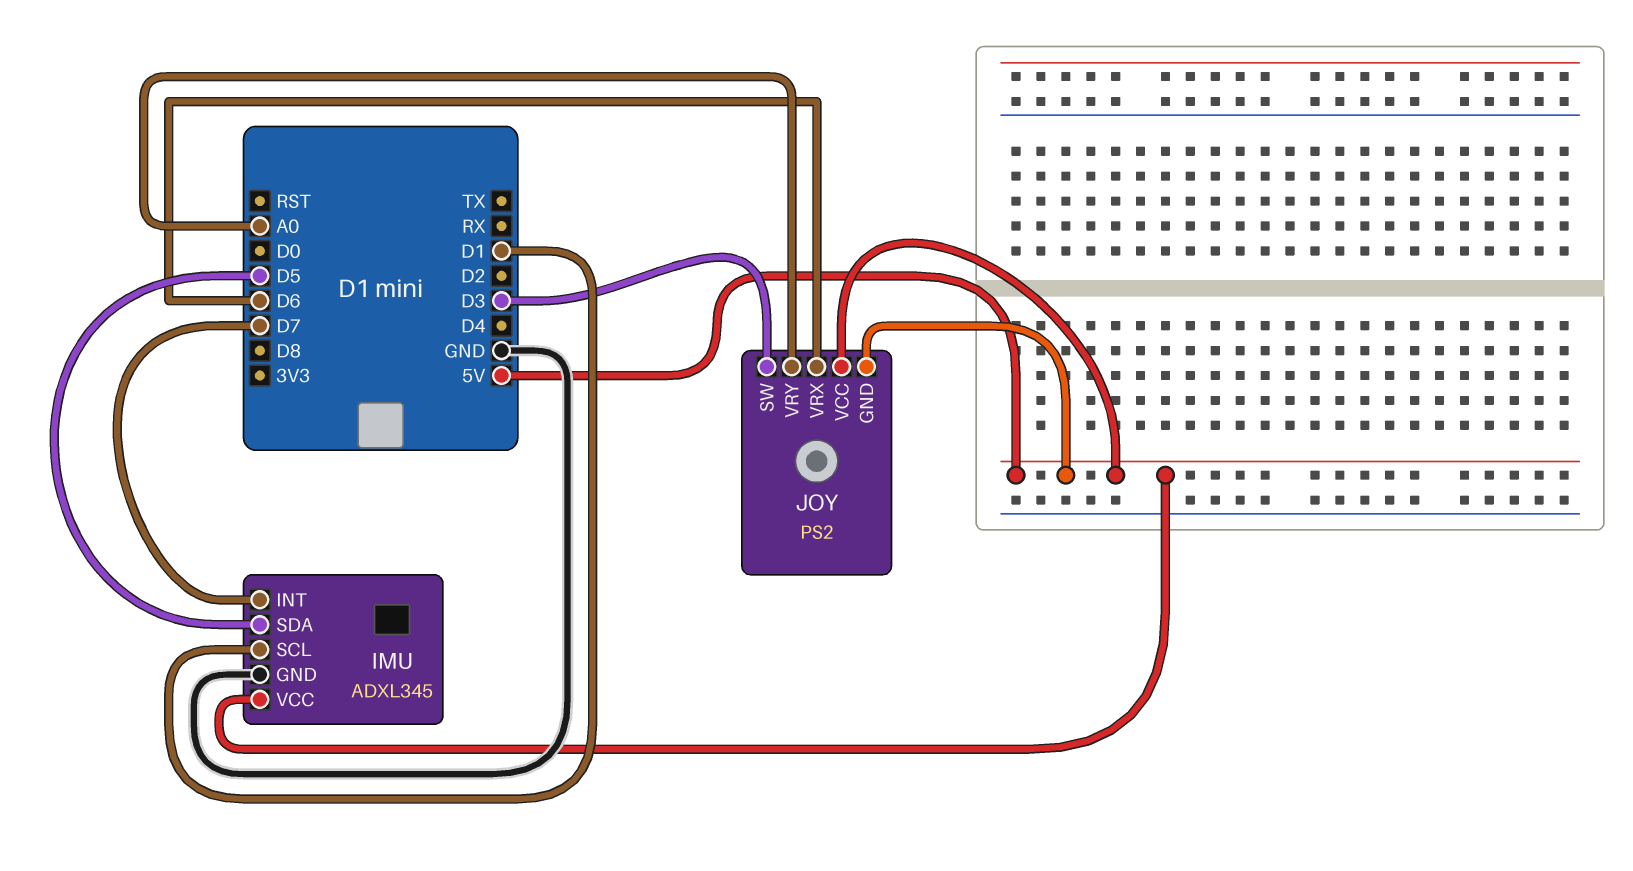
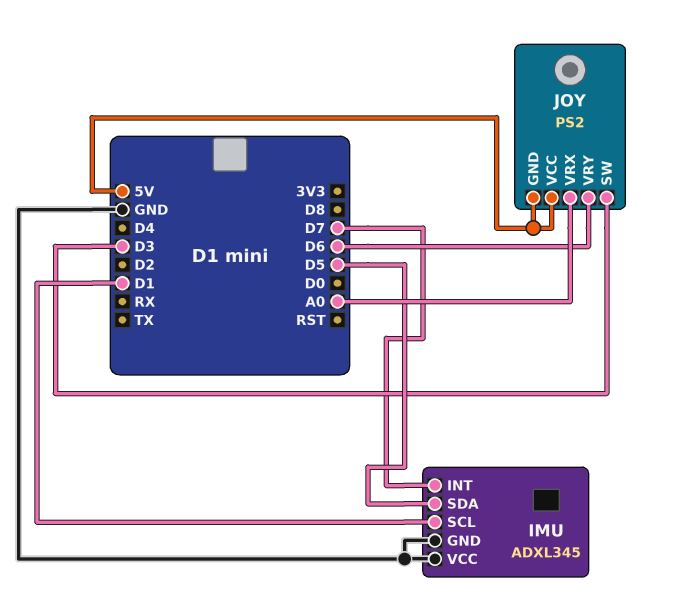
IMU pin VCC: 5V -> GND
JOY pin VRX: D6 -> A0
JOY pin VRY: A0 -> D6

